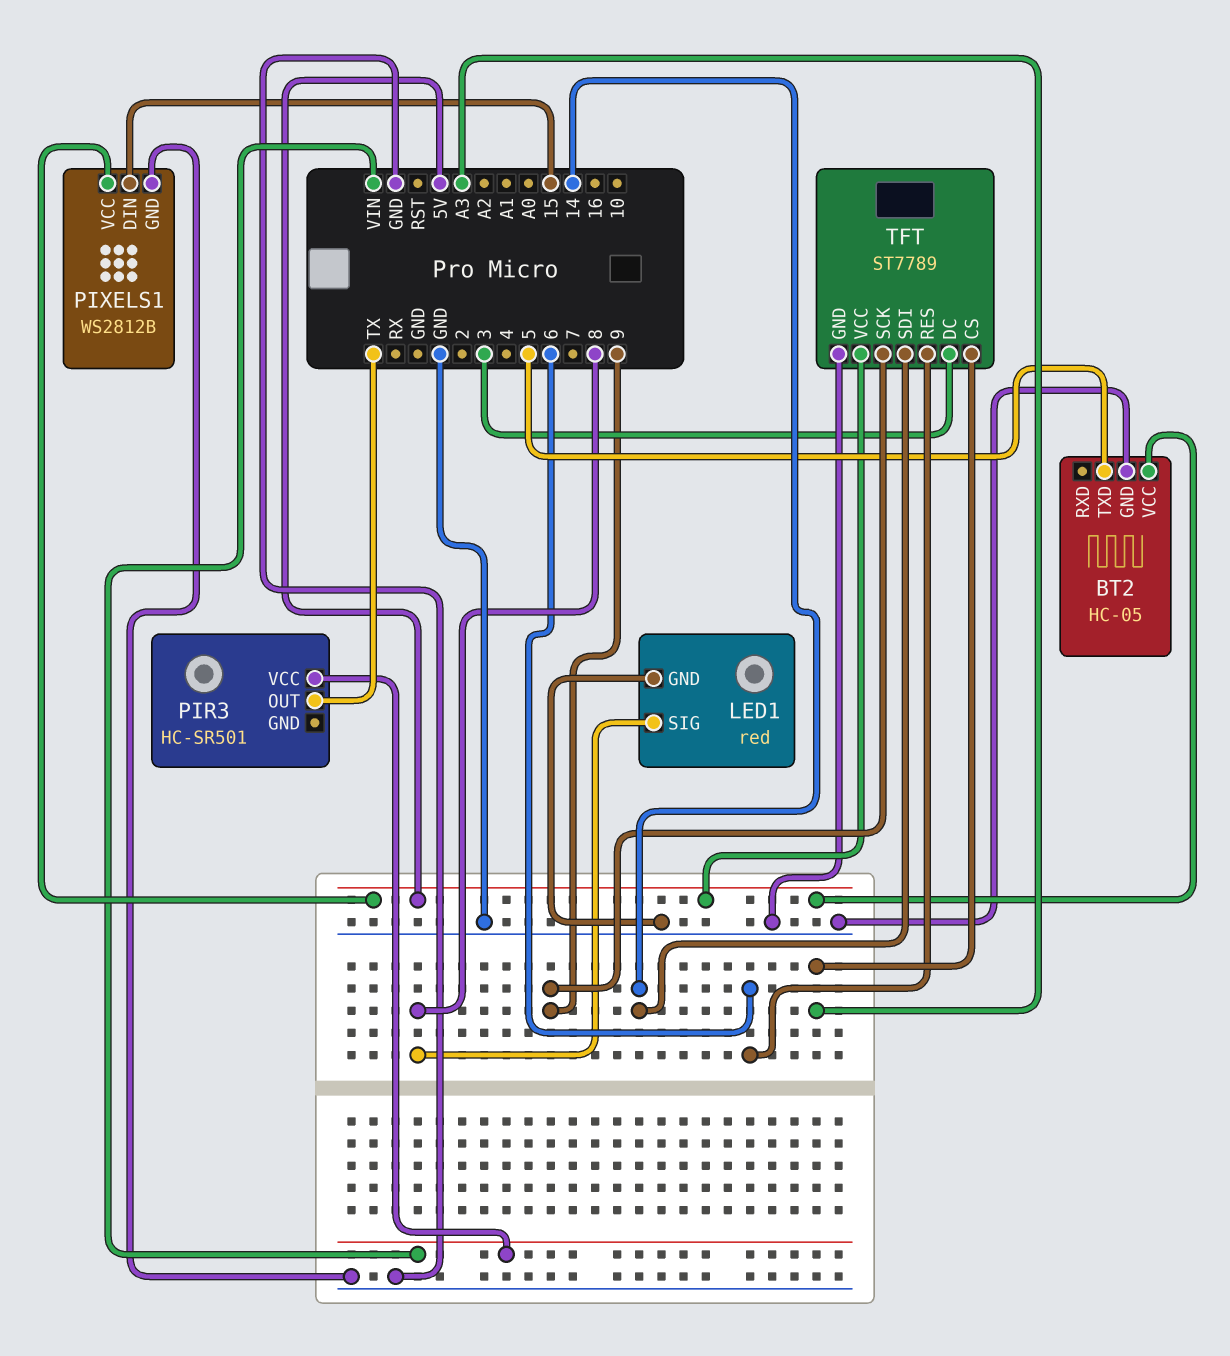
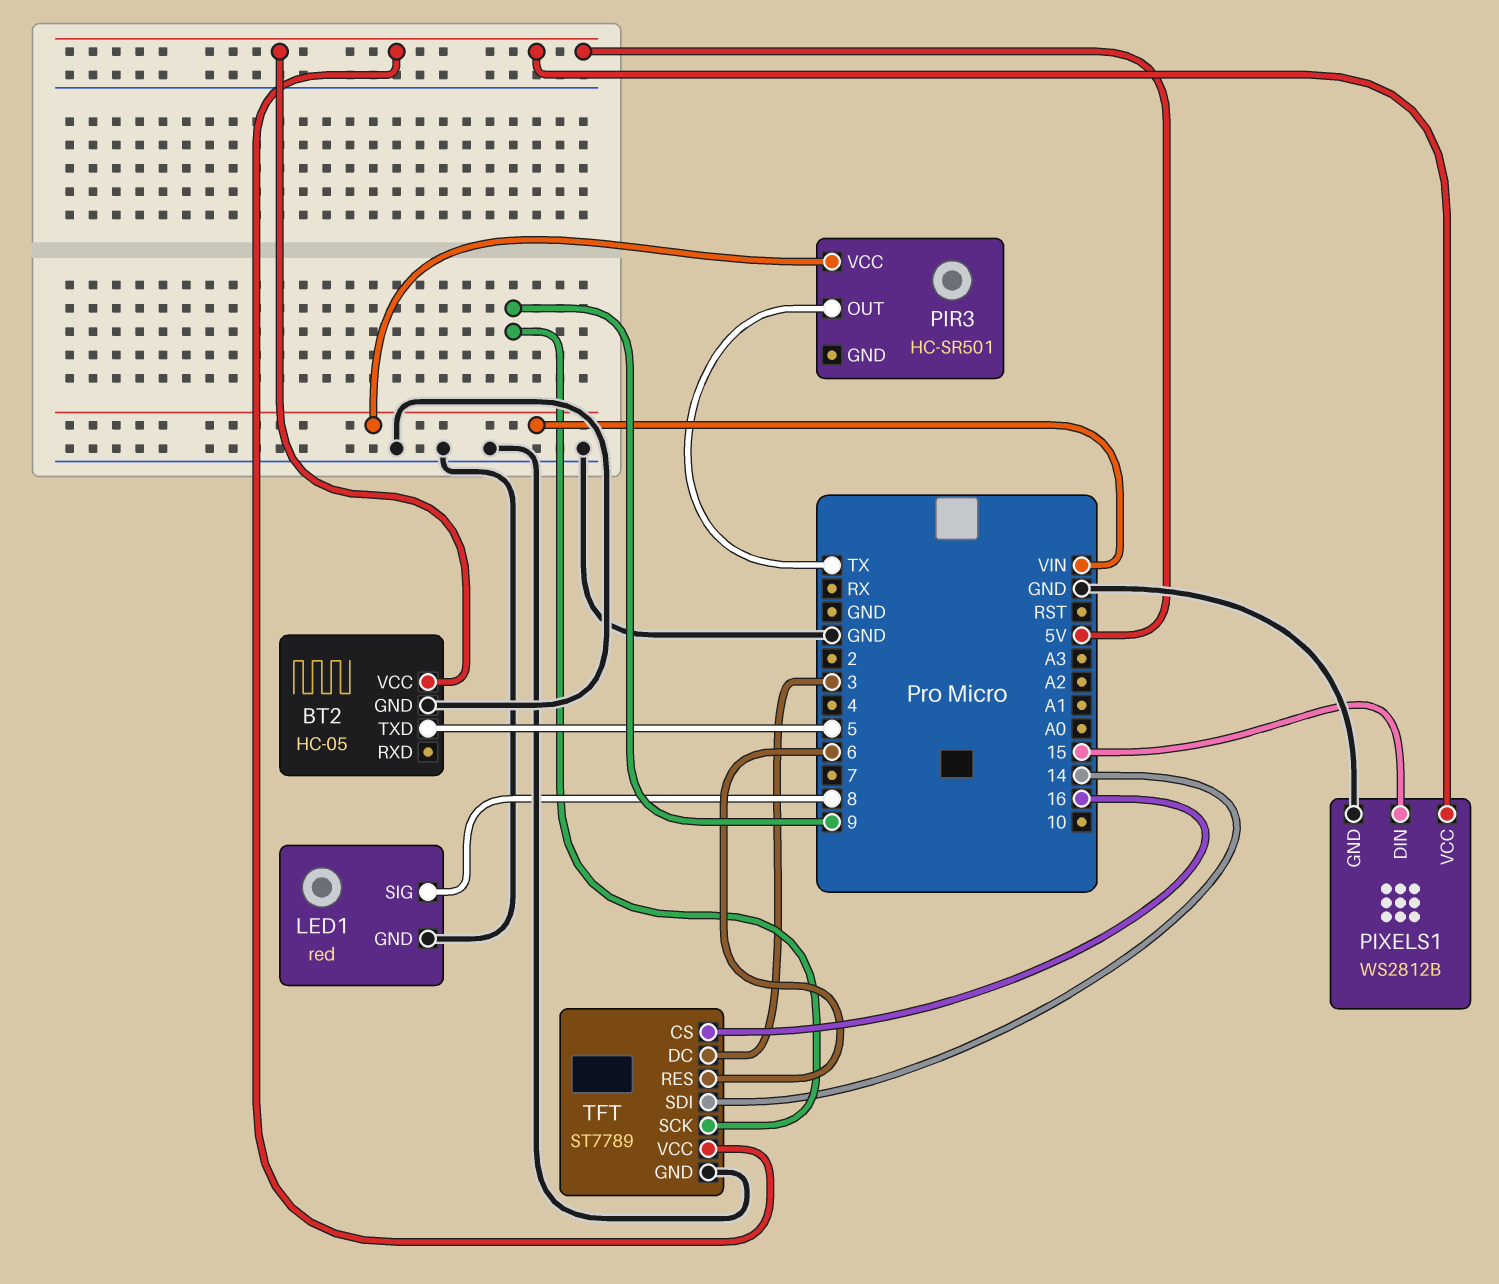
TFT pin CS: A3 -> 16

